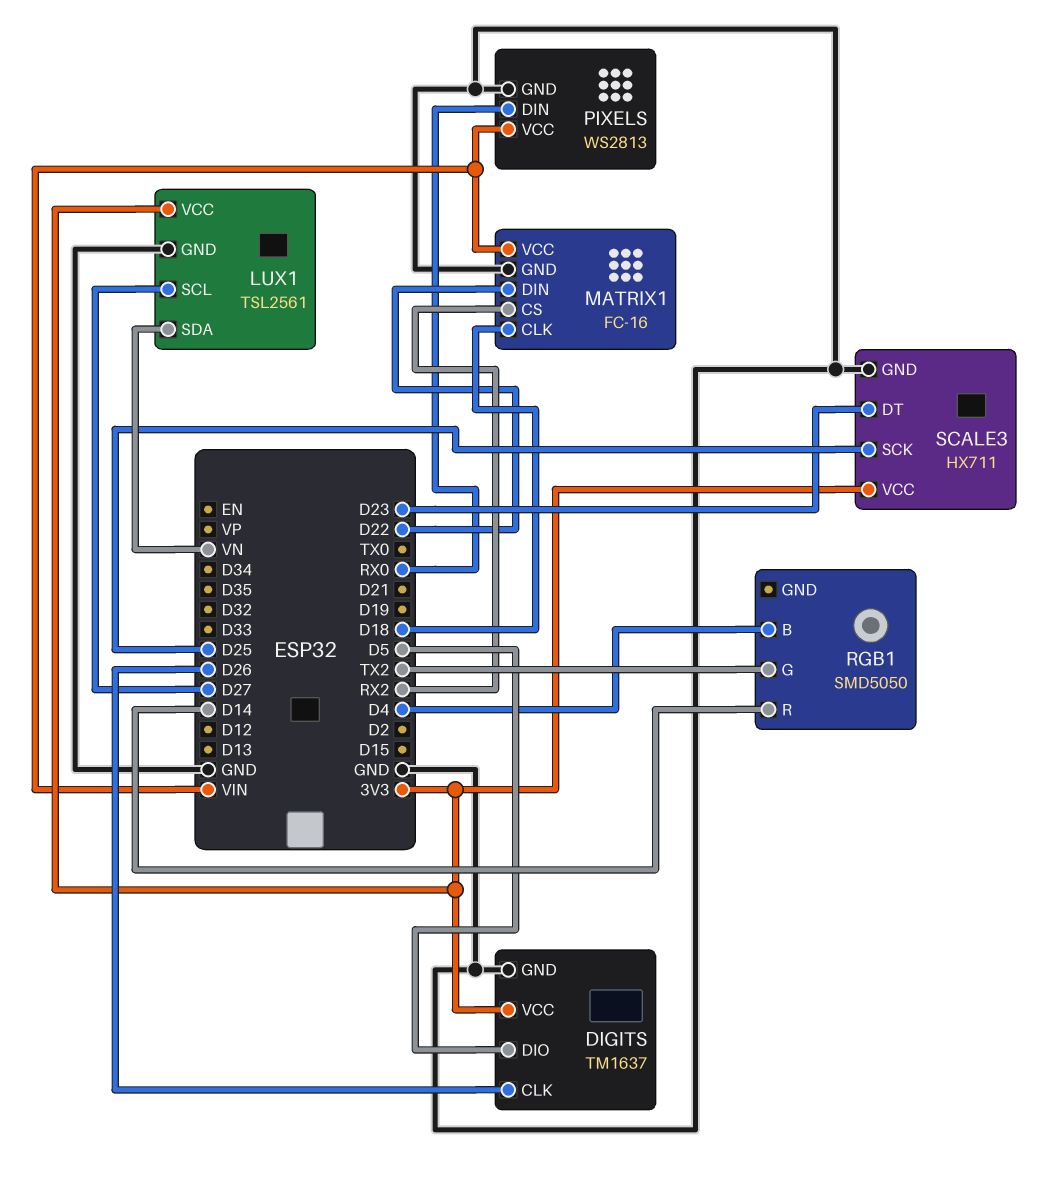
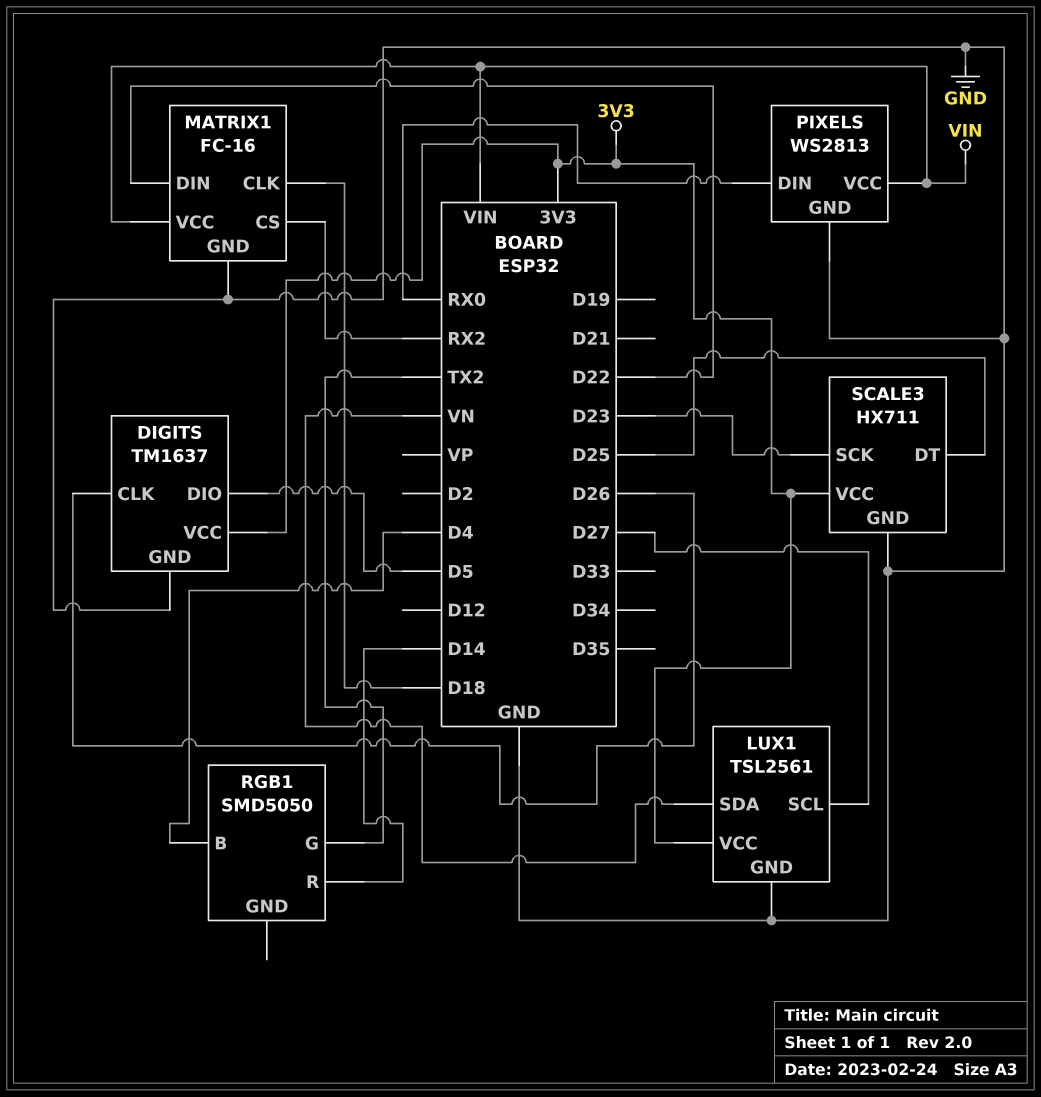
SCALE3 pin DT: D23 -> D25
SCALE3 pin SCK: D25 -> D23

